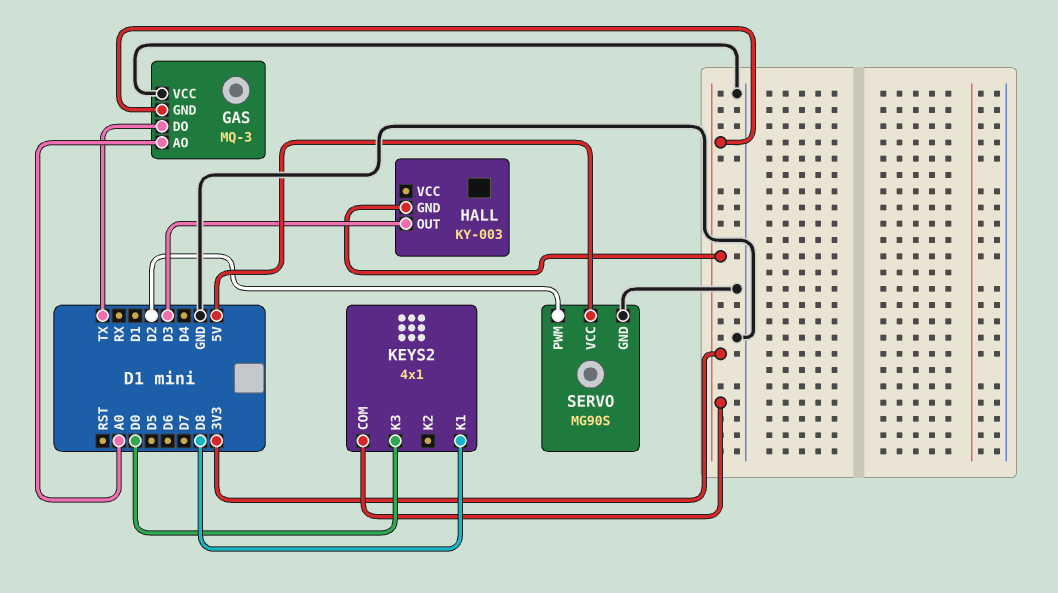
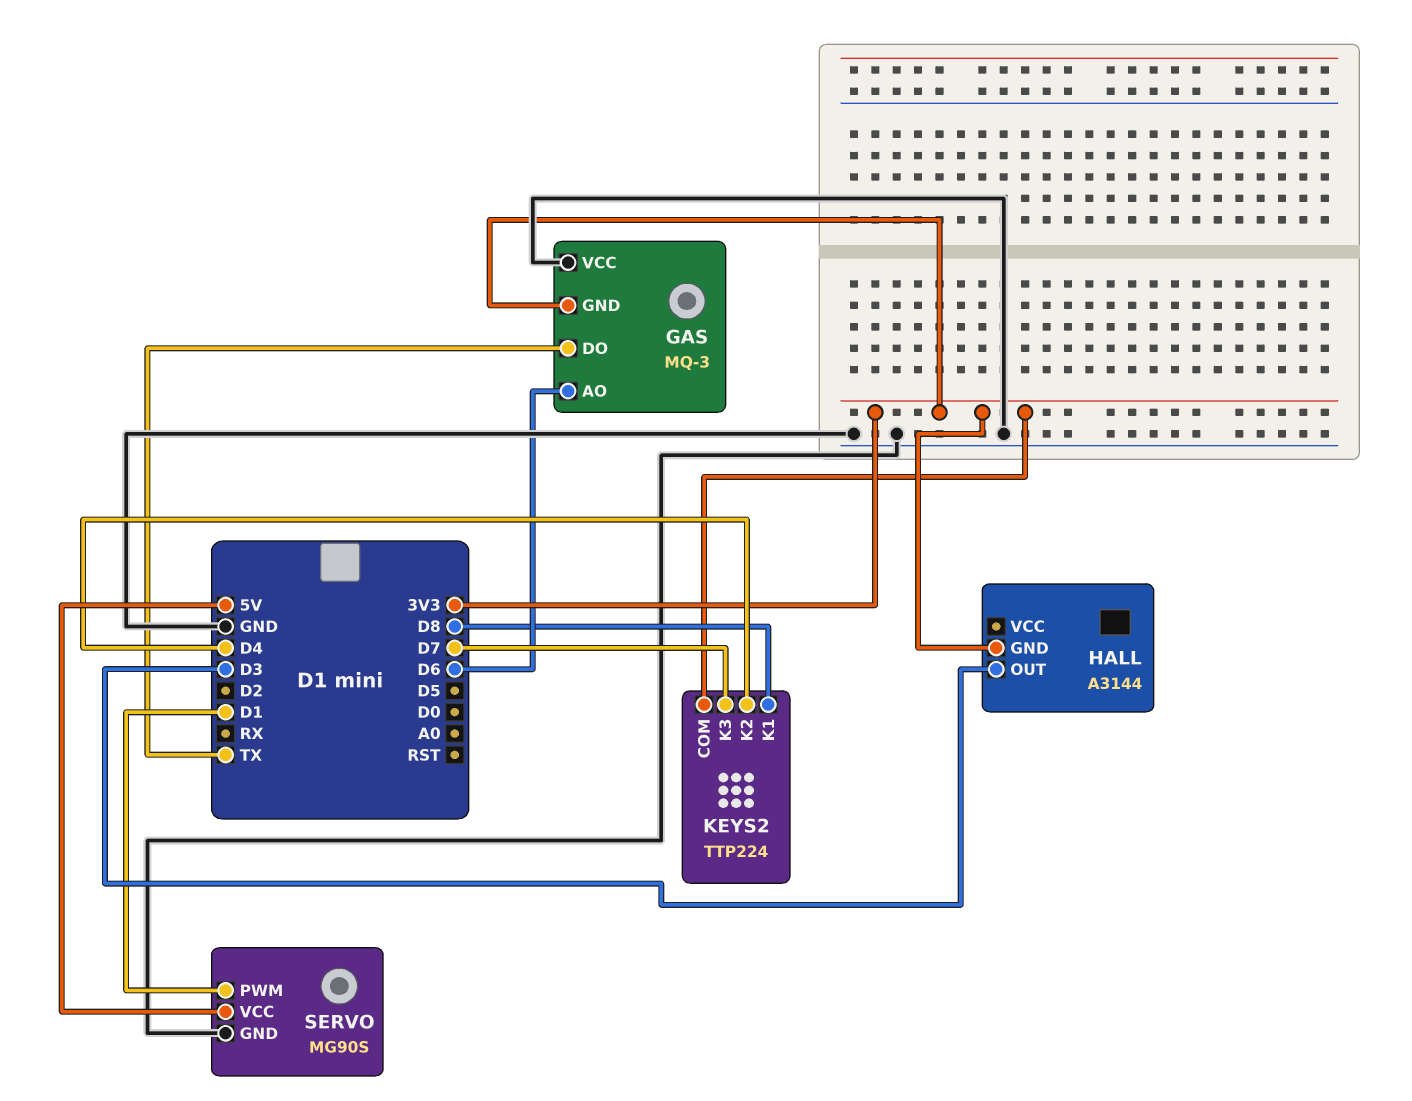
GAS pin AO: A0 -> D6
HALL: KY-003 -> A3144
KEYS2: 4x1 -> TTP224
KEYS2 pin K2: none -> D4
KEYS2 pin K3: D0 -> D7
SERVO pin PWM: D2 -> D1

